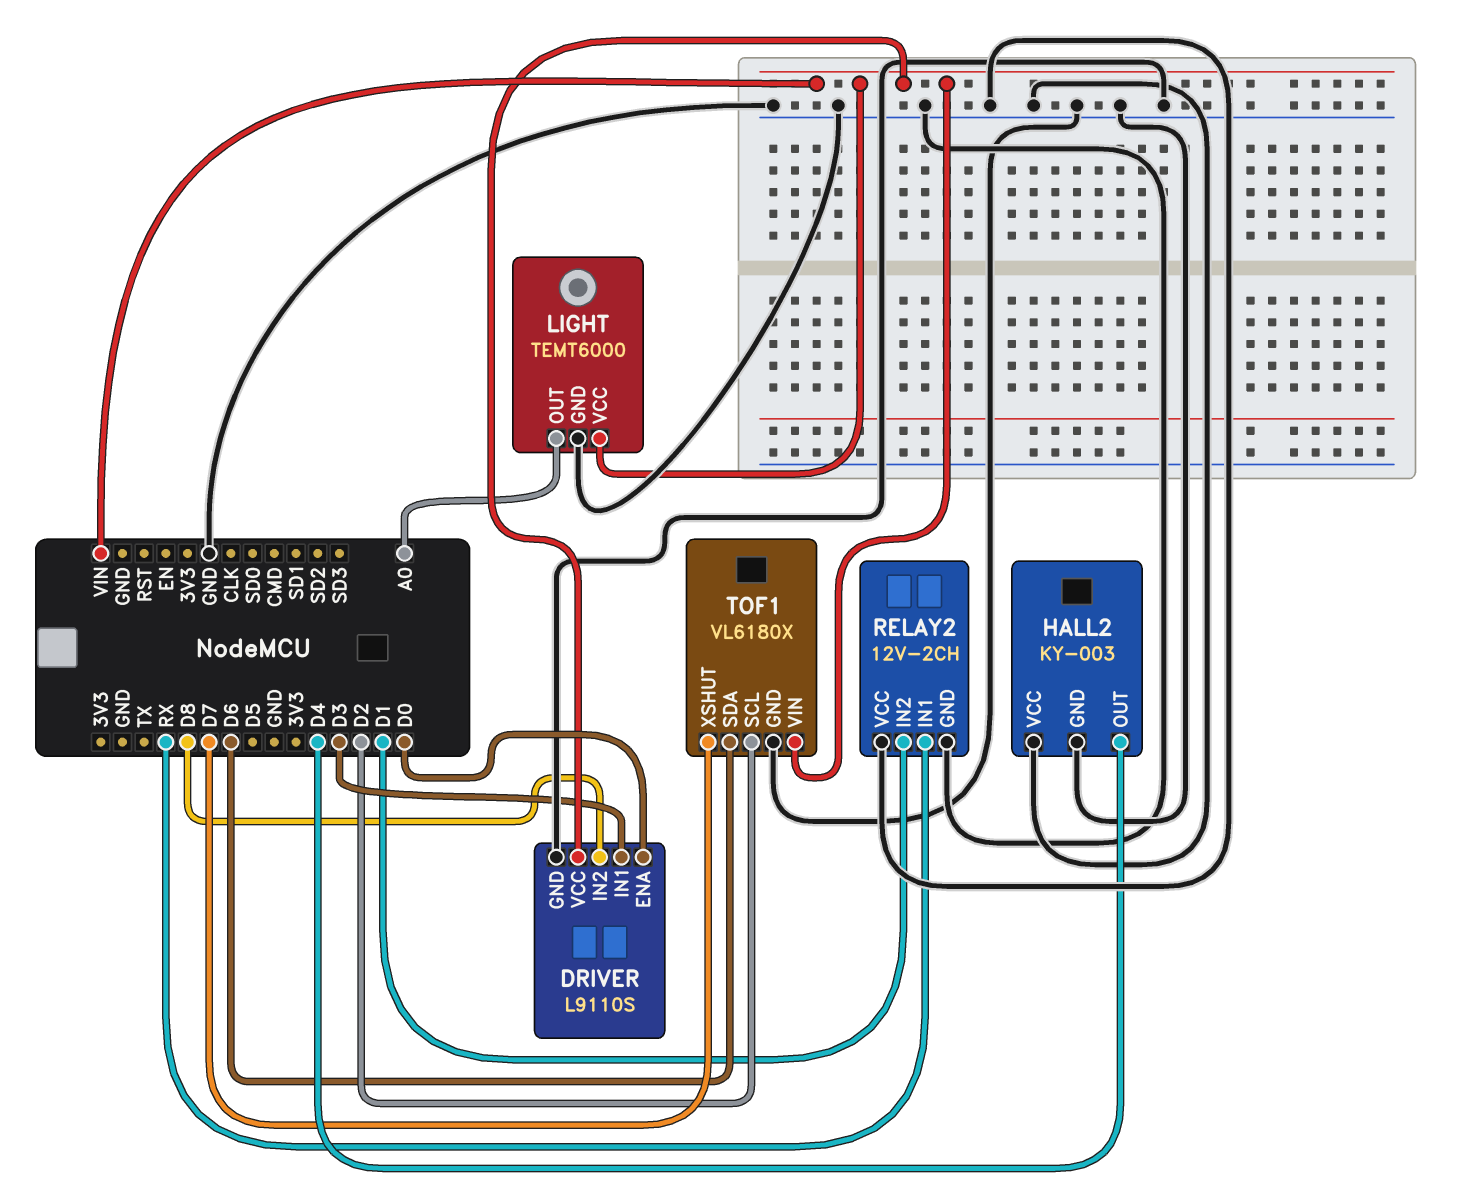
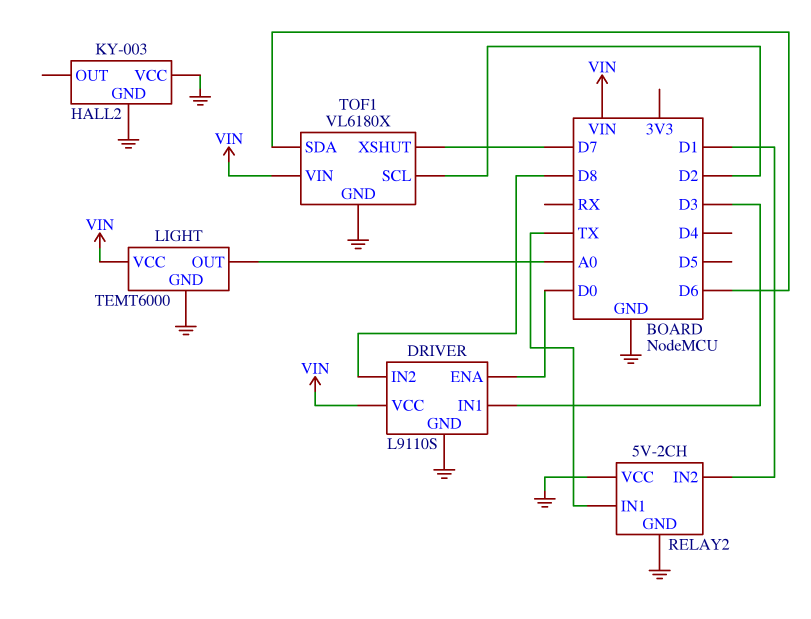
HALL2 pin OUT: D4 -> none
RELAY2: 12V-2CH -> 5V-2CH
RELAY2 pin IN1: RX -> TX

